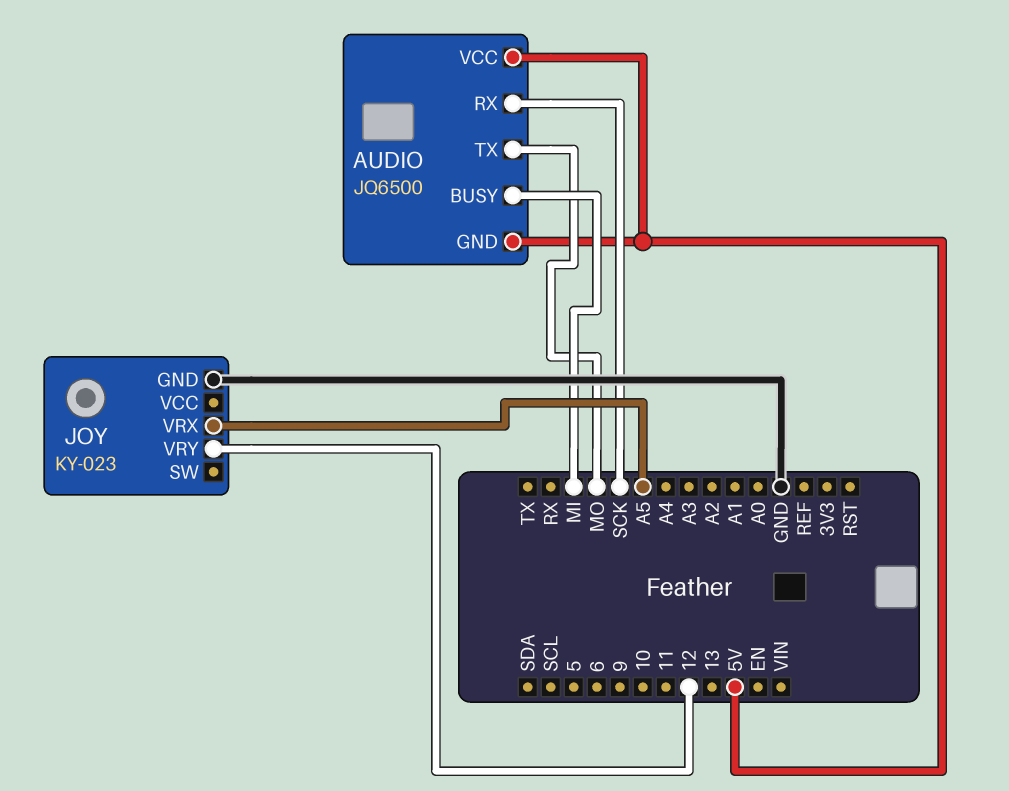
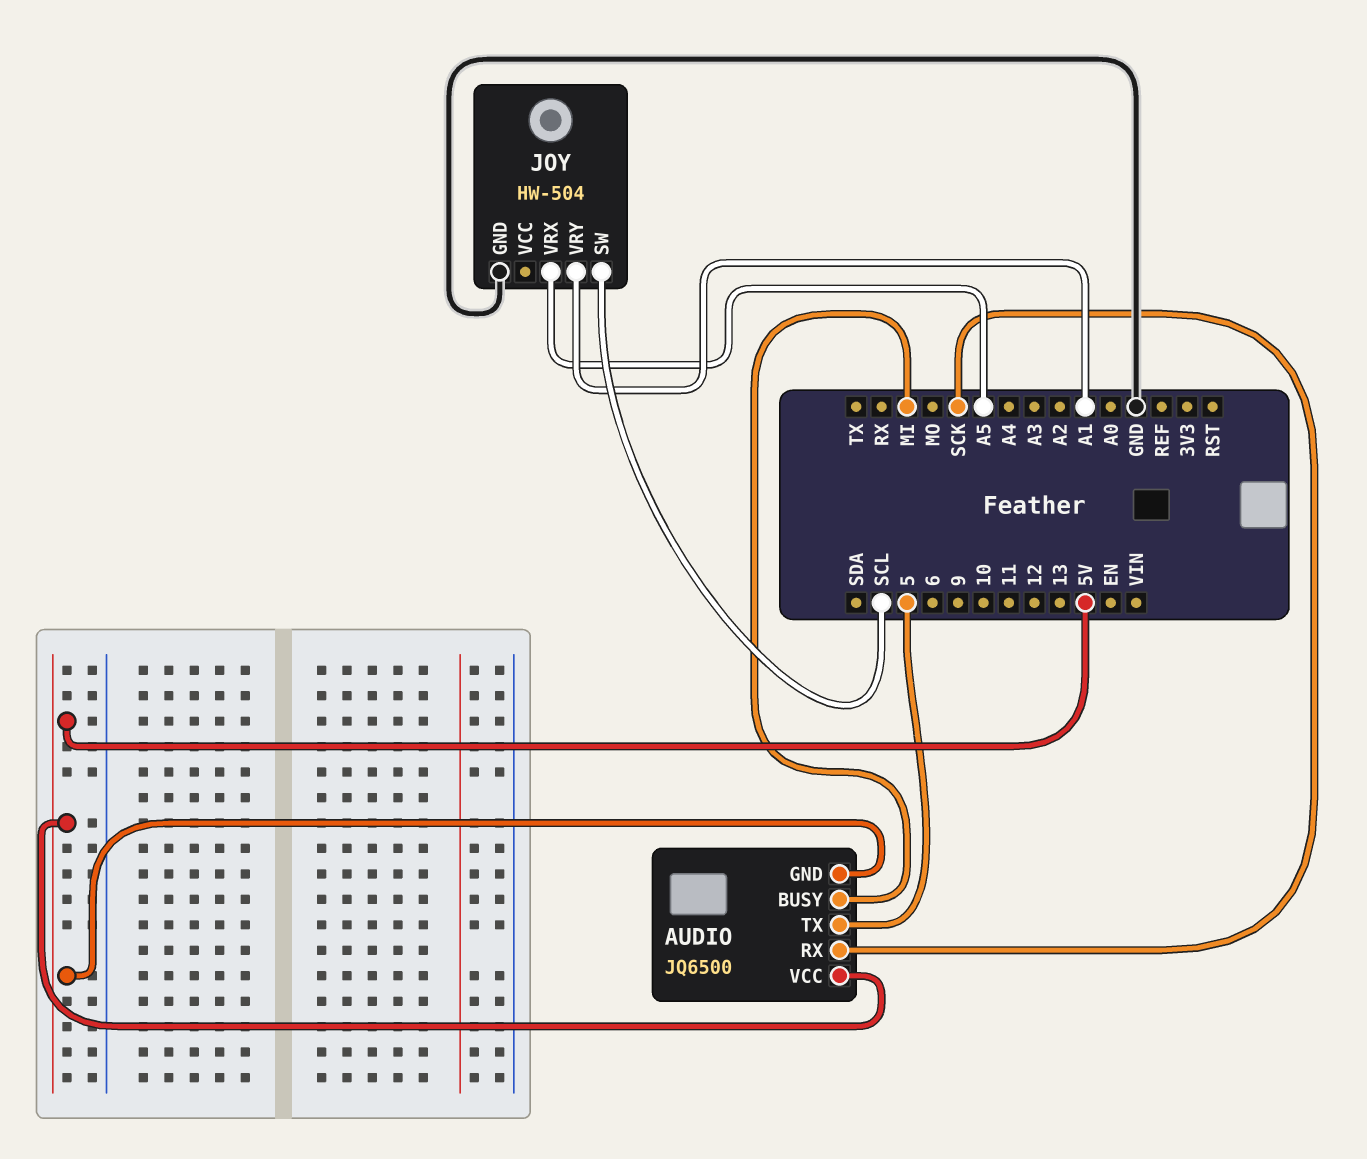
AUDIO pin TX: MO -> 5
JOY: KY-023 -> HW-504
JOY pin SW: none -> SCL
JOY pin VRY: 12 -> A1

